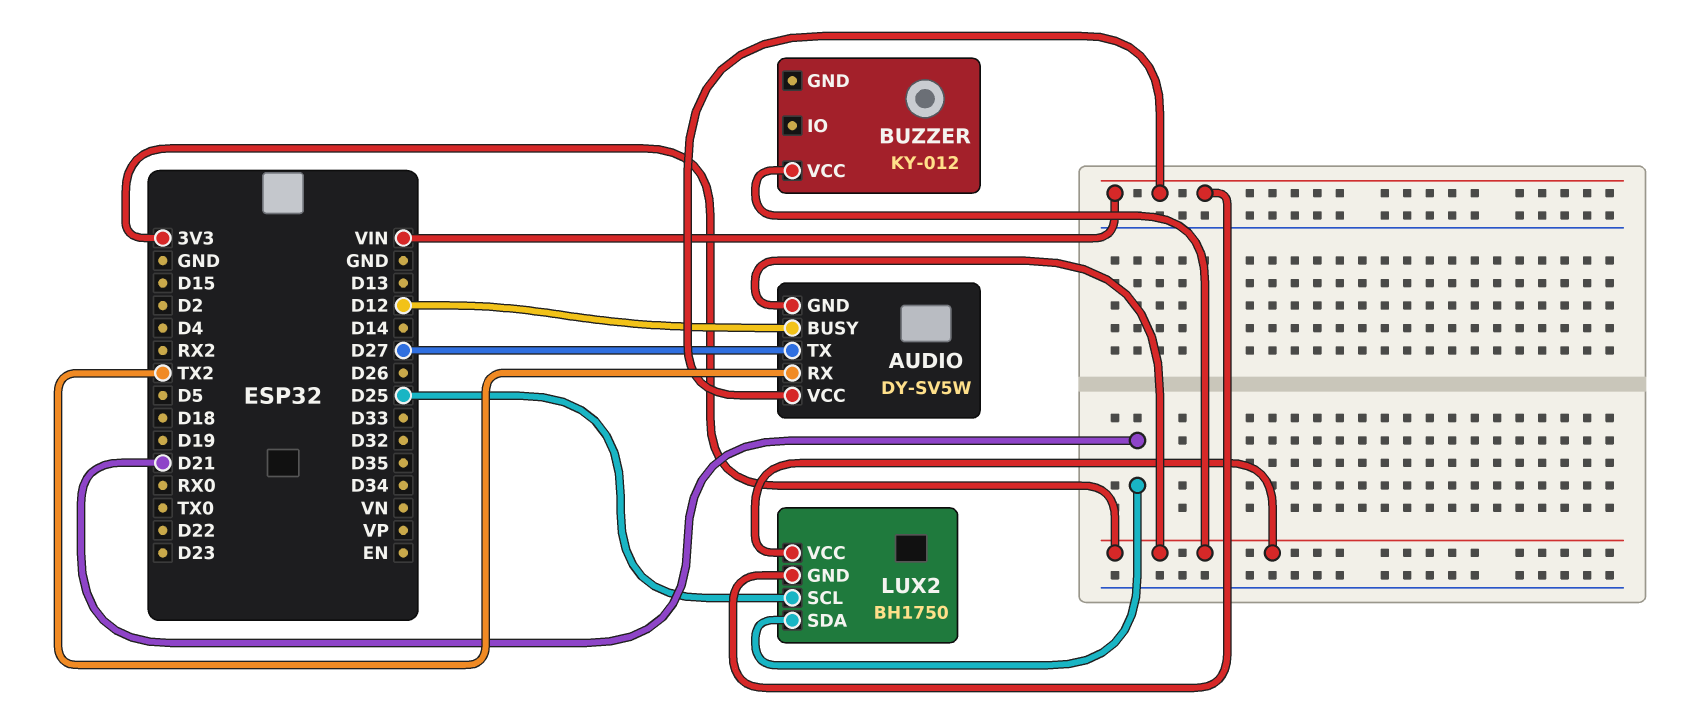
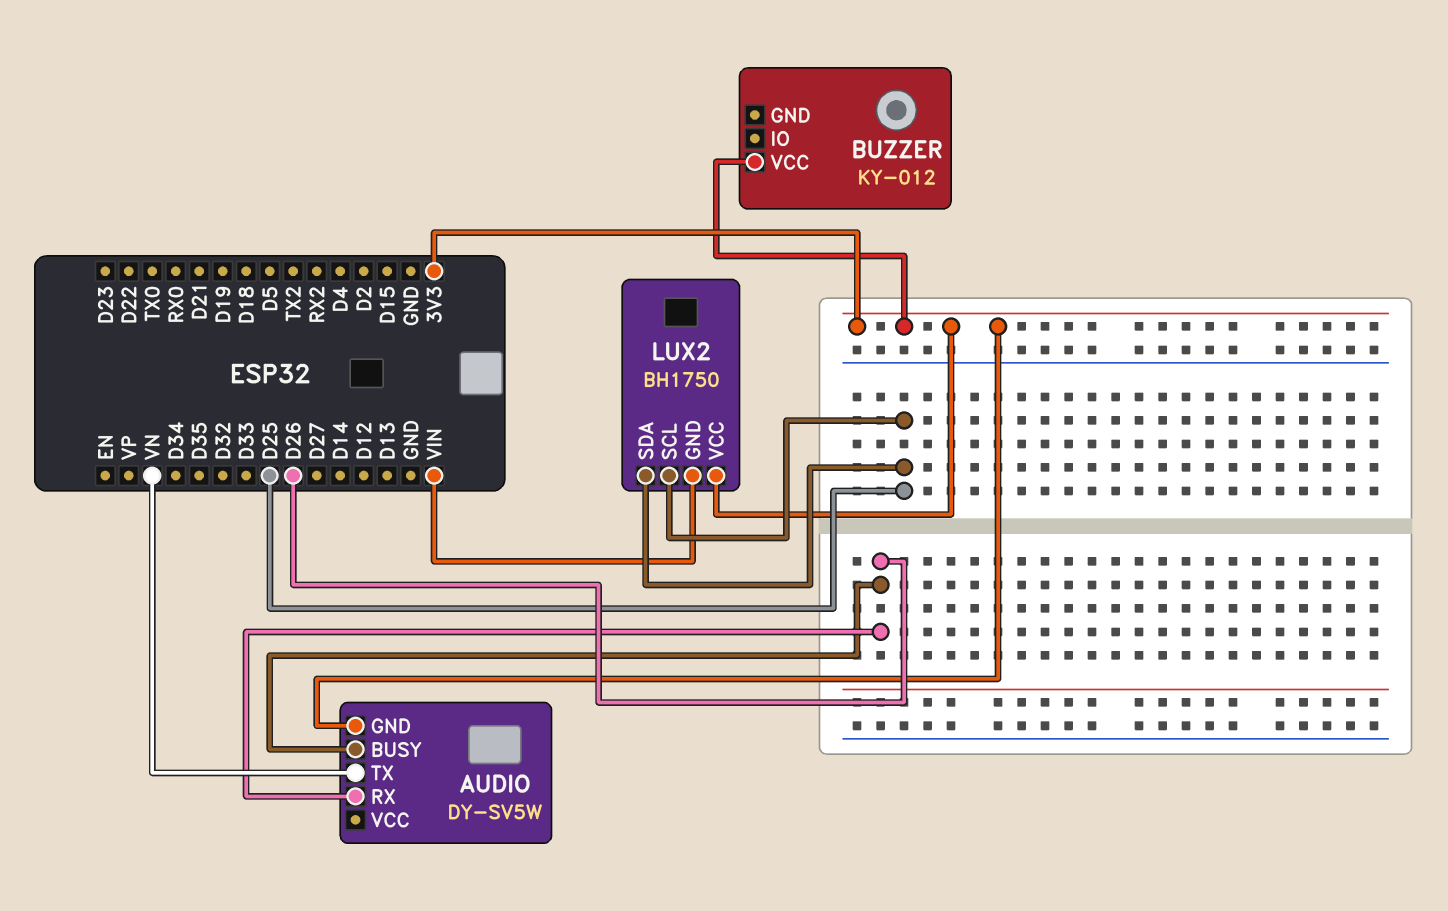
AUDIO pin BUSY: D12 -> D26
AUDIO pin RX: TX2 -> D26
AUDIO pin TX: D27 -> VN
AUDIO pin VCC: VIN -> none
LUX2 pin SDA: D21 -> D25

